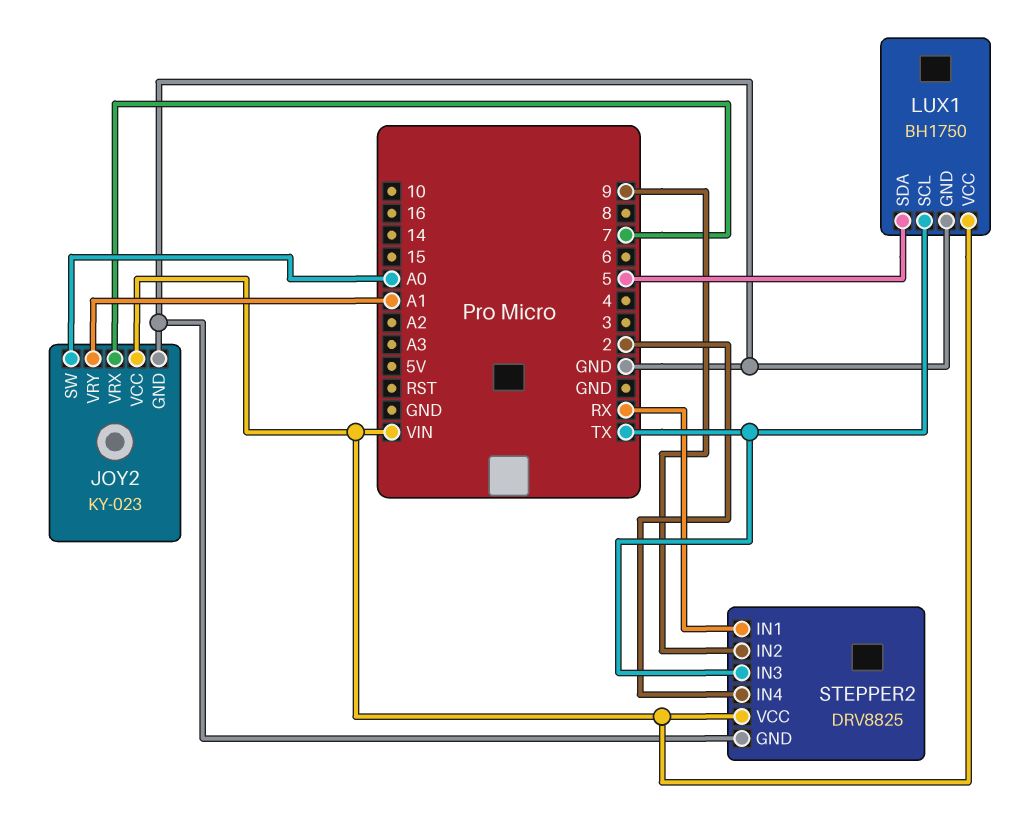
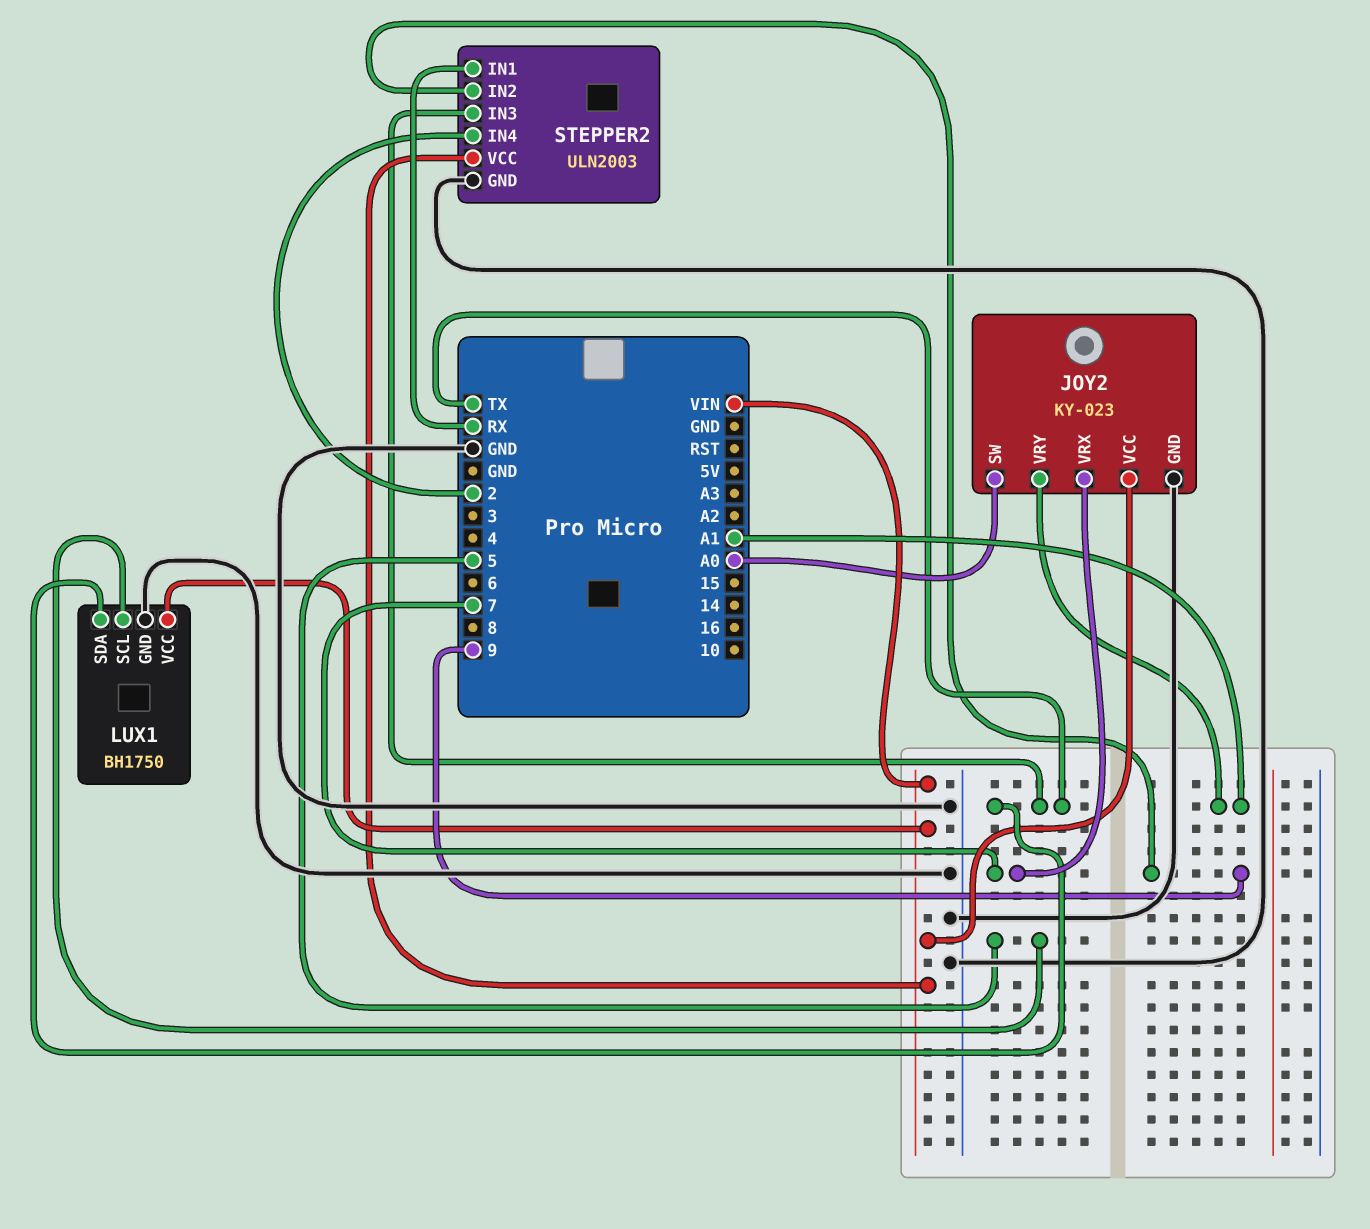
LUX1 pin SCL: TX -> 5
LUX1 pin SDA: 5 -> TX
STEPPER2: DRV8825 -> ULN2003

